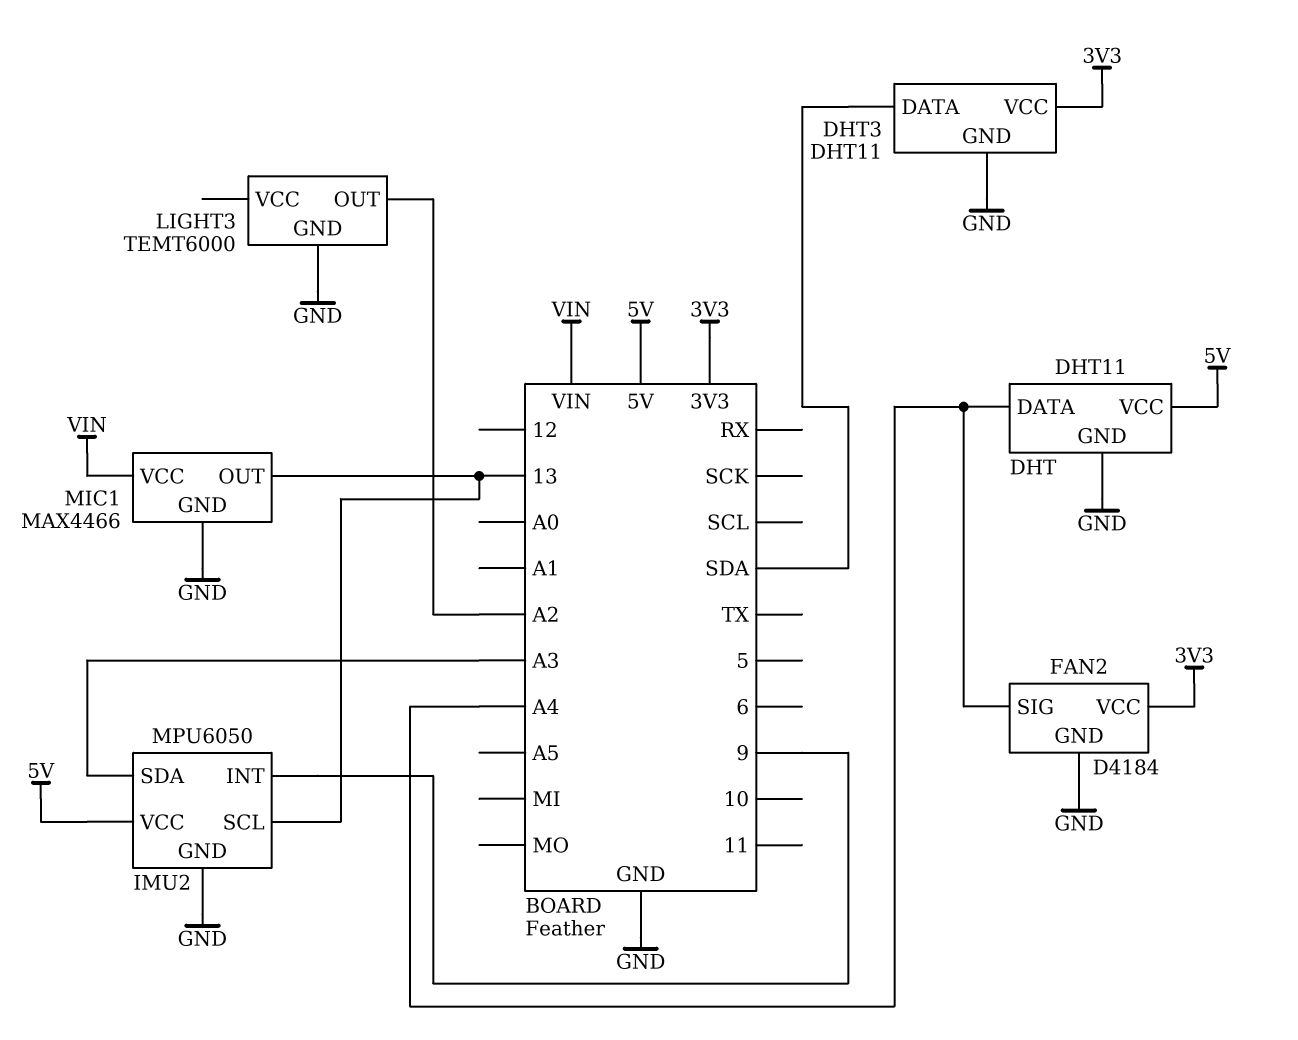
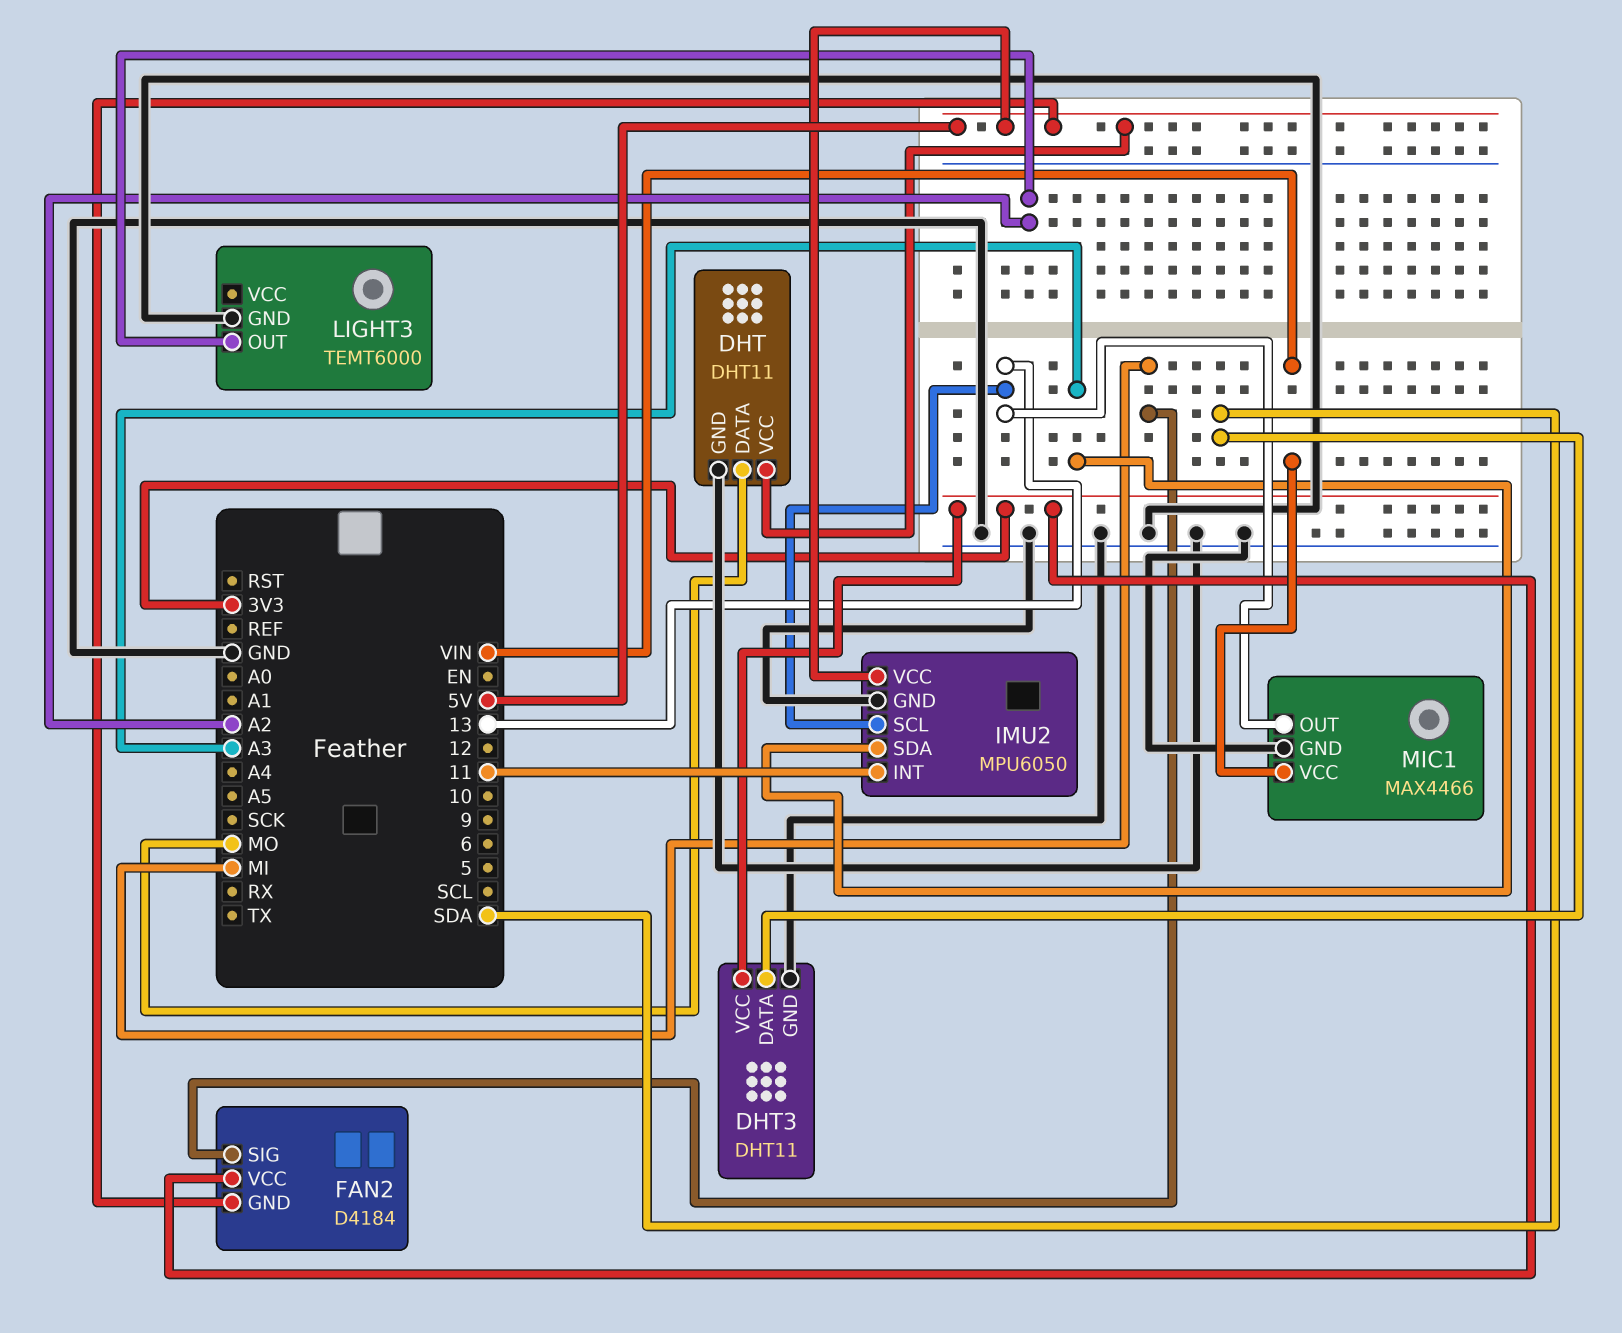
DHT pin DATA: A4 -> MO
FAN2 pin GND: GND -> 5V
FAN2 pin SIG: A4 -> MI
IMU2 pin INT: 9 -> 11

